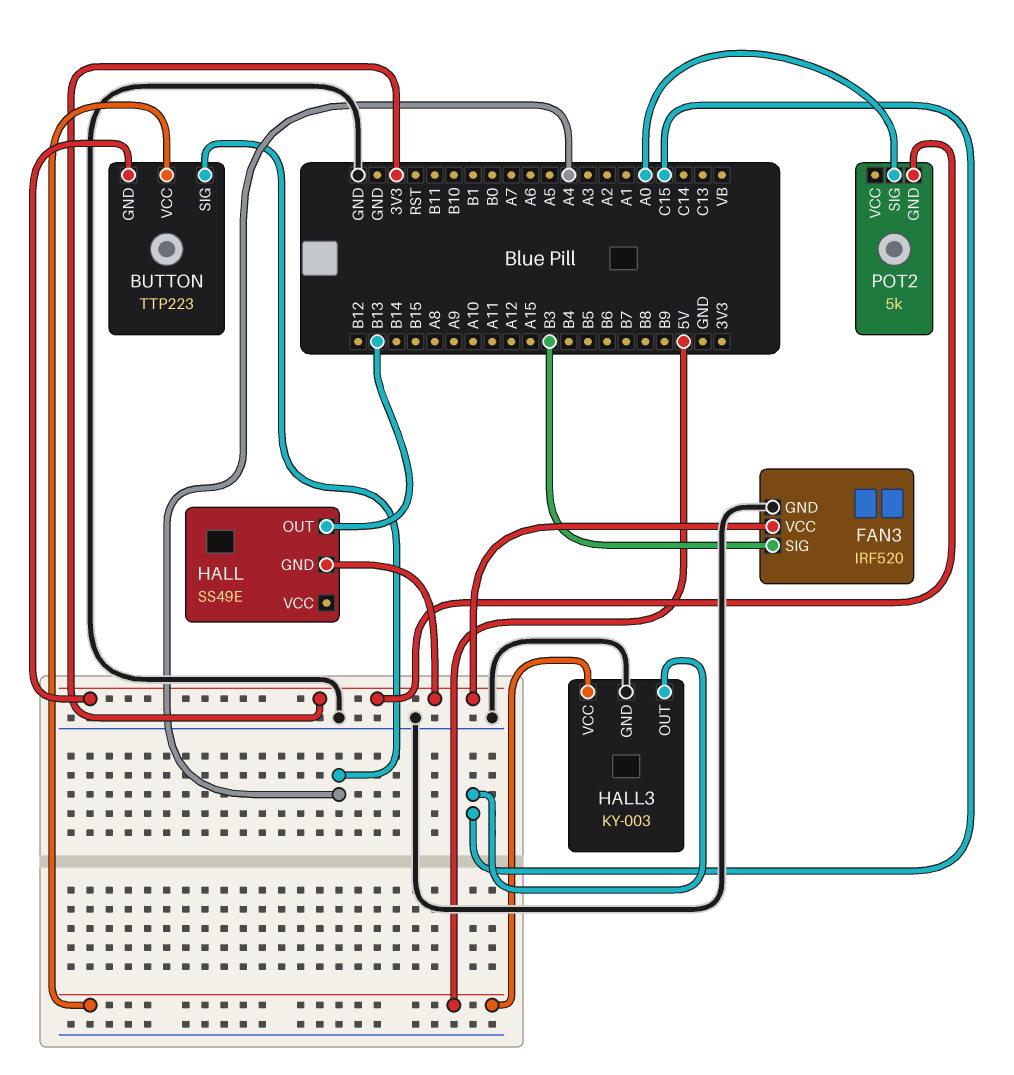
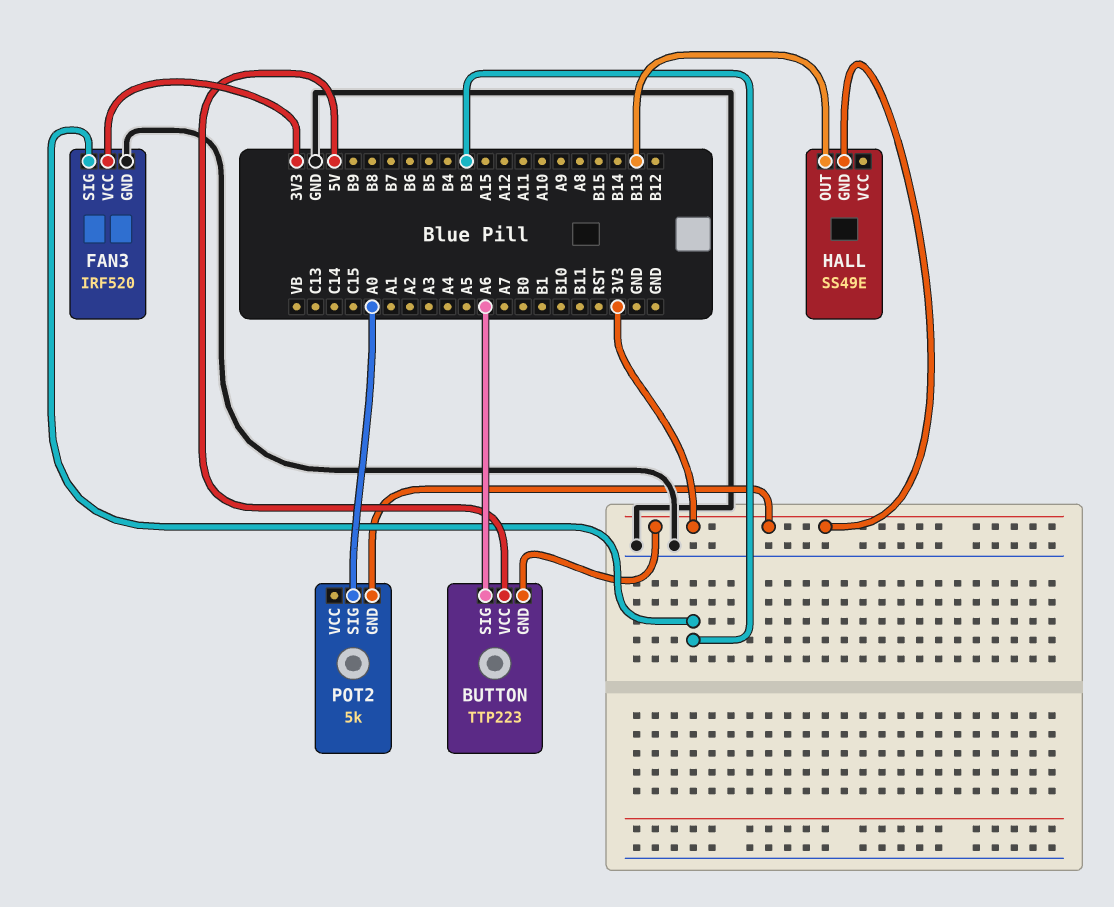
BUTTON pin SIG: A4 -> A6
HALL3: KY-003 -> none
HALL3 pin GND: GND -> none
HALL3 pin OUT: C15 -> none
HALL3 pin VCC: 5V -> none

